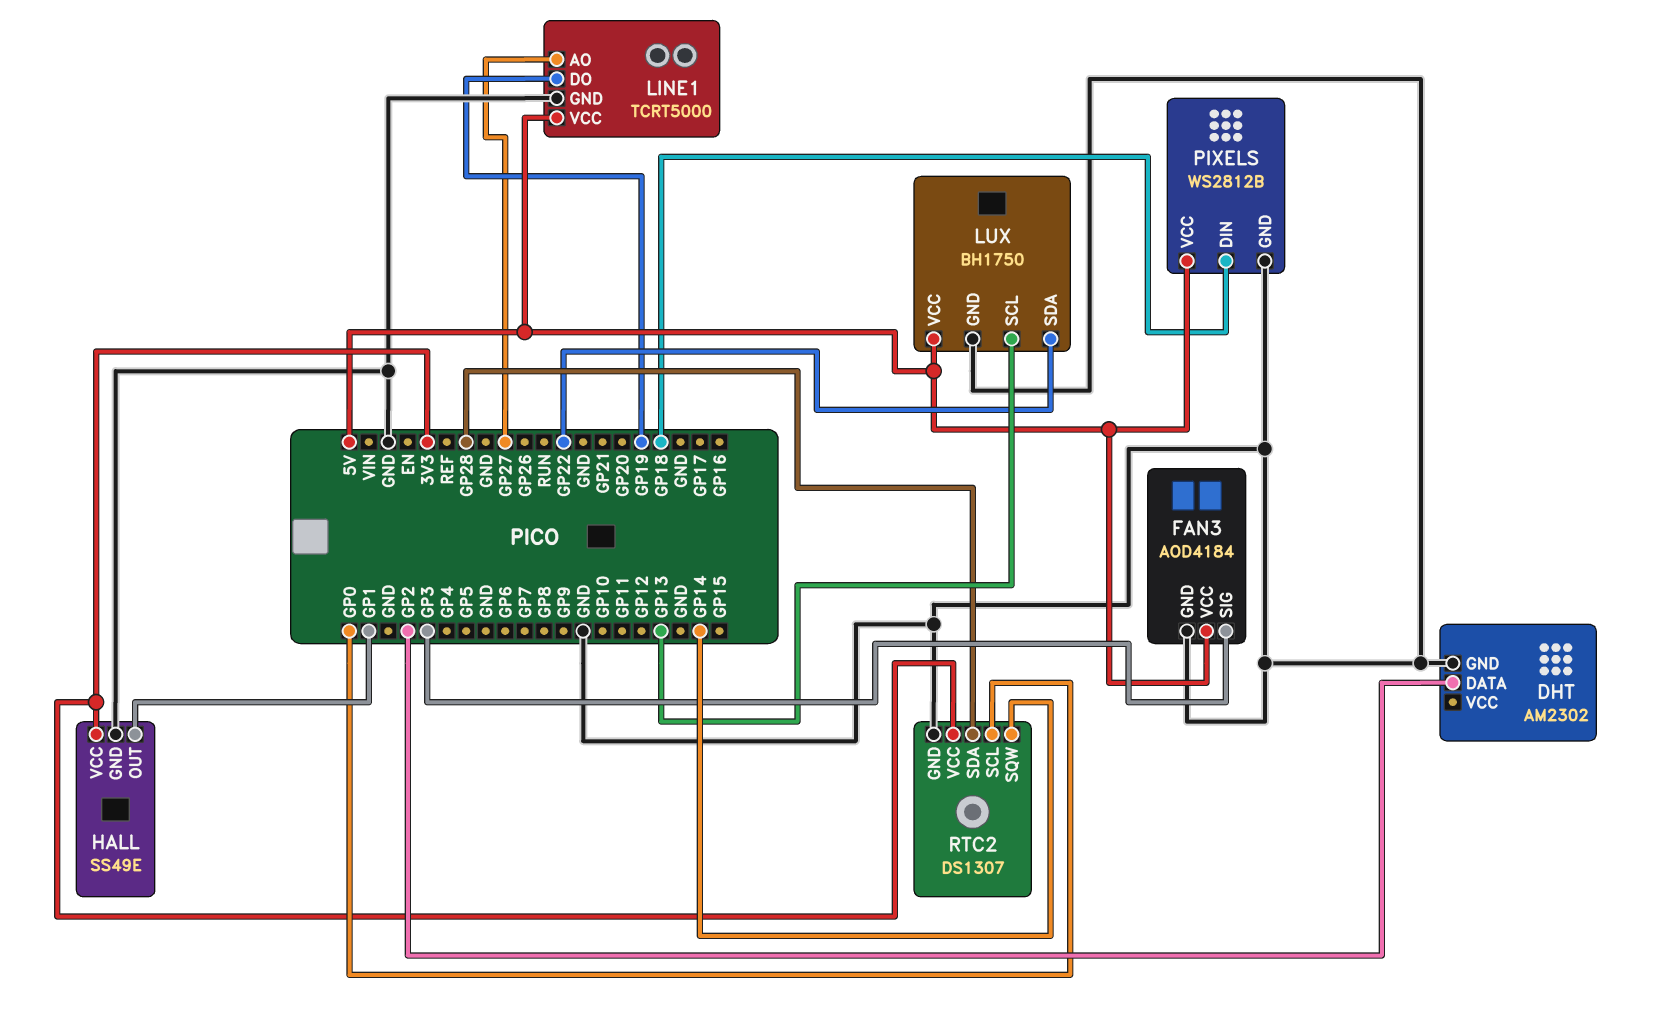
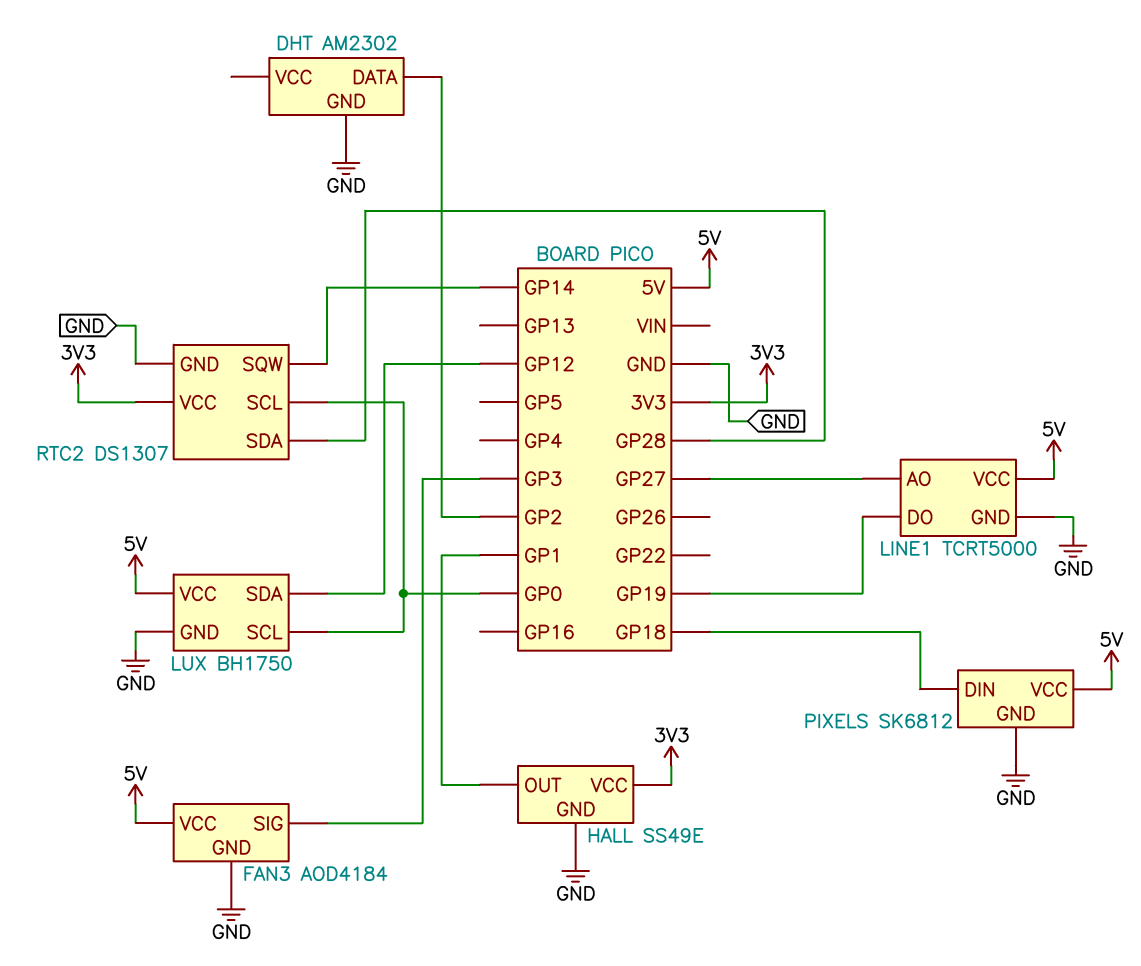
LUX pin SCL: GP13 -> GP0
LUX pin SDA: GP22 -> GP12
PIXELS: WS2812B -> SK6812

